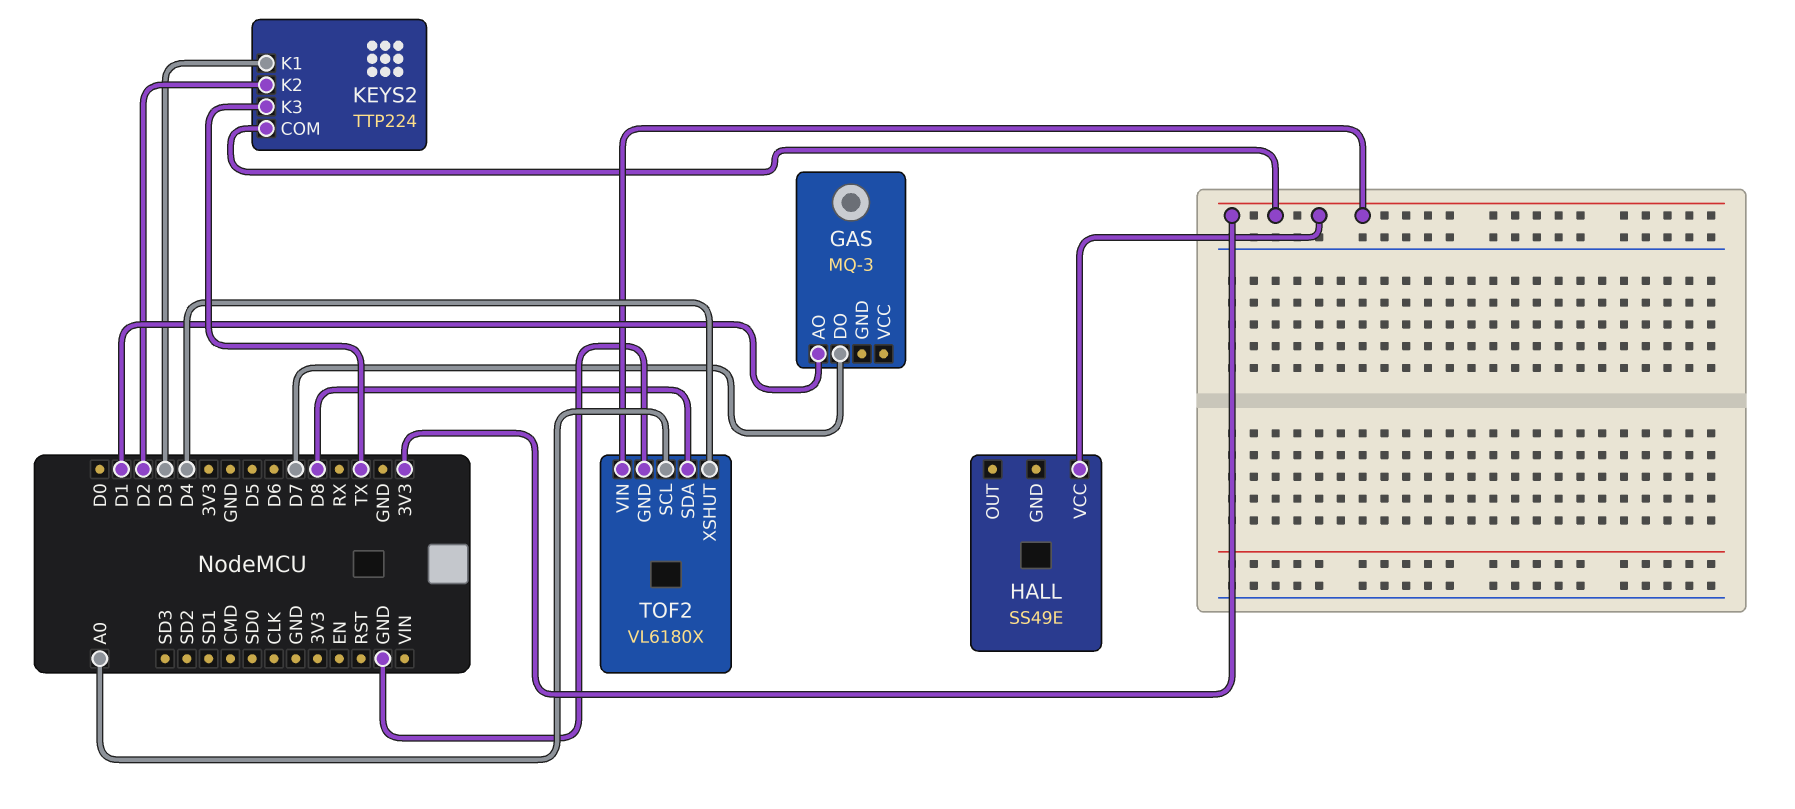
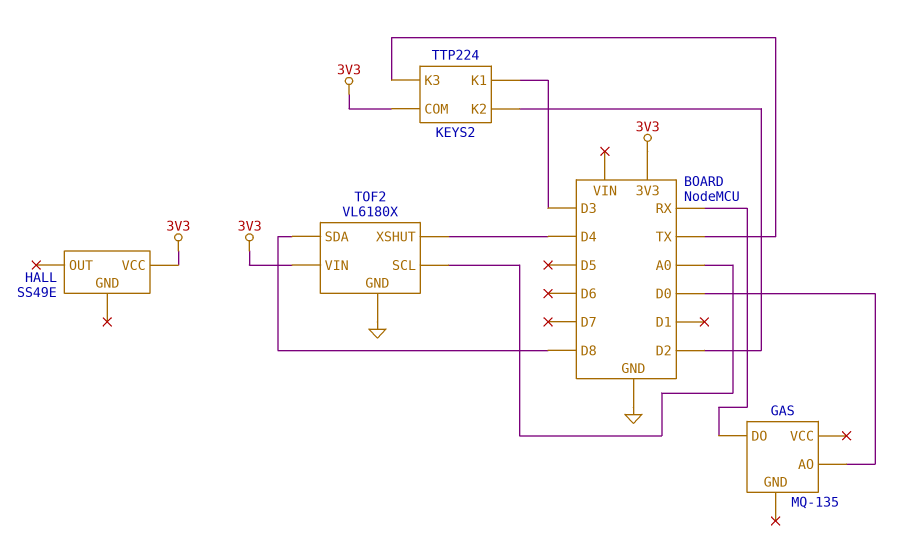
GAS: MQ-3 -> MQ-135
GAS pin AO: D1 -> D0
GAS pin DO: D7 -> RX

